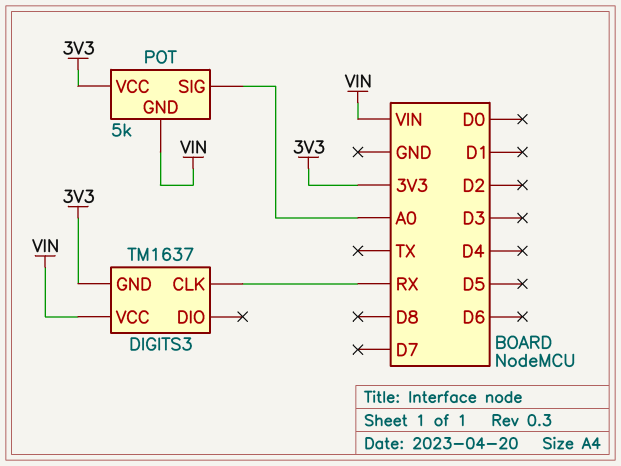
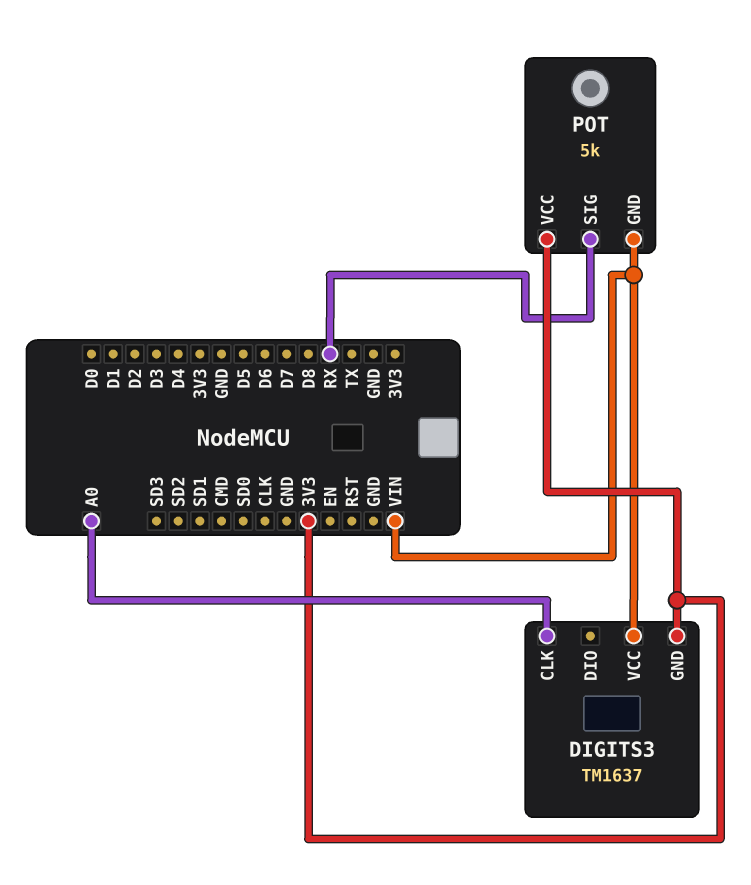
DIGITS3 pin CLK: RX -> A0
POT pin SIG: A0 -> RX

